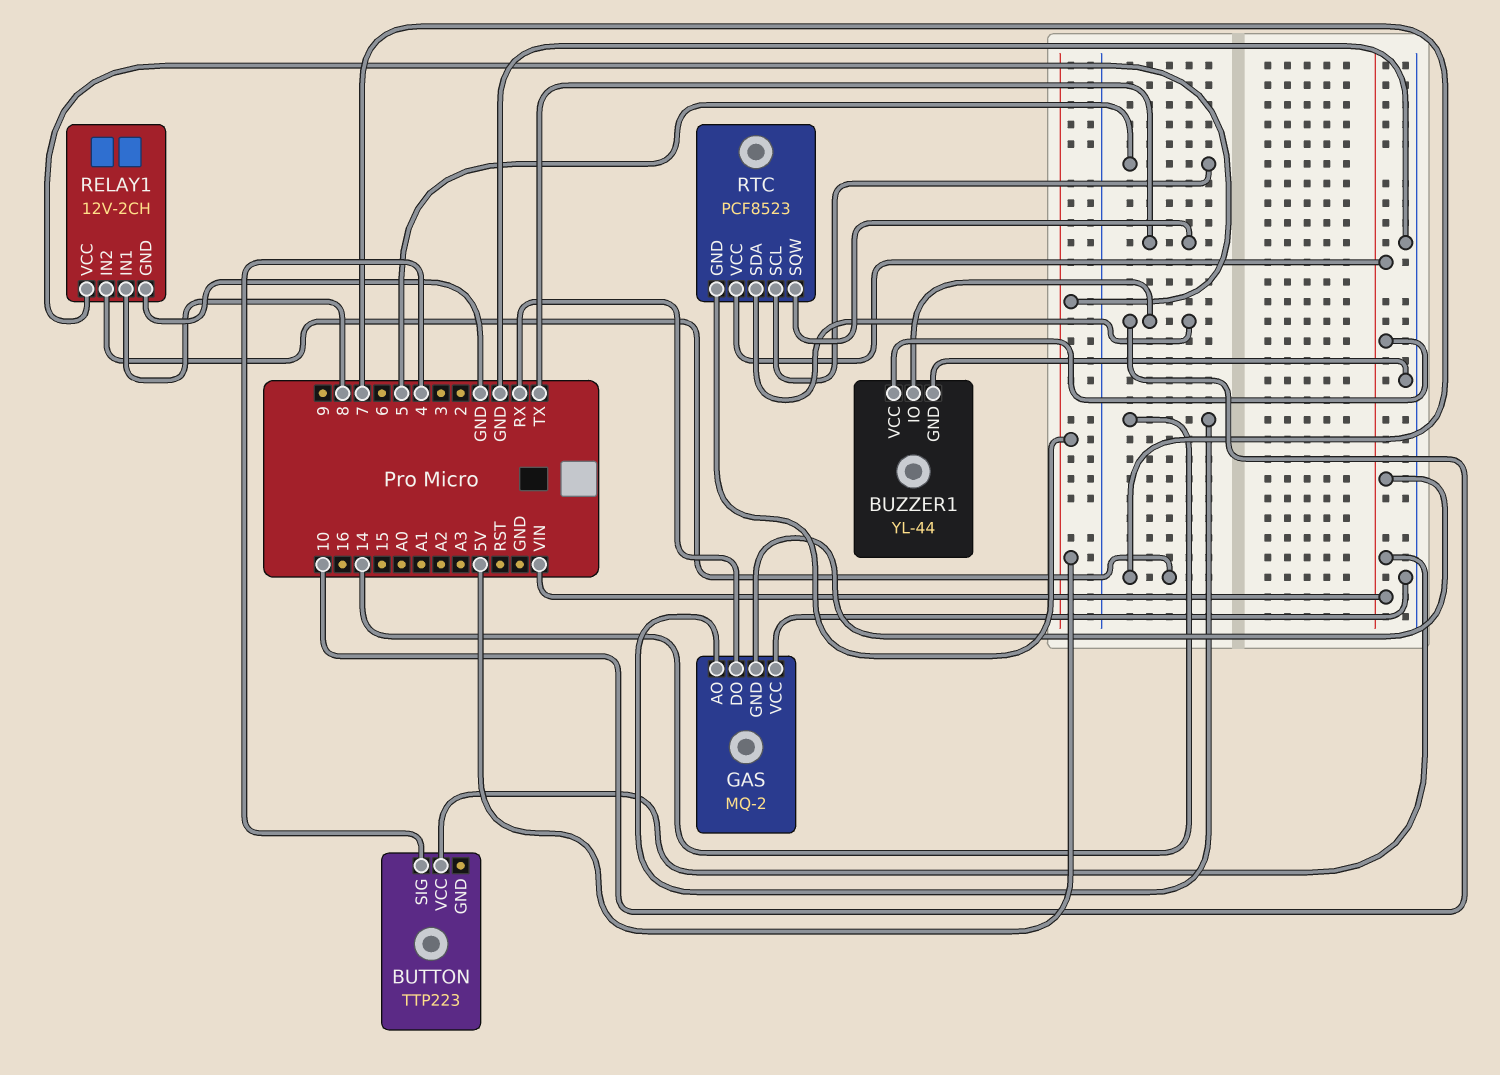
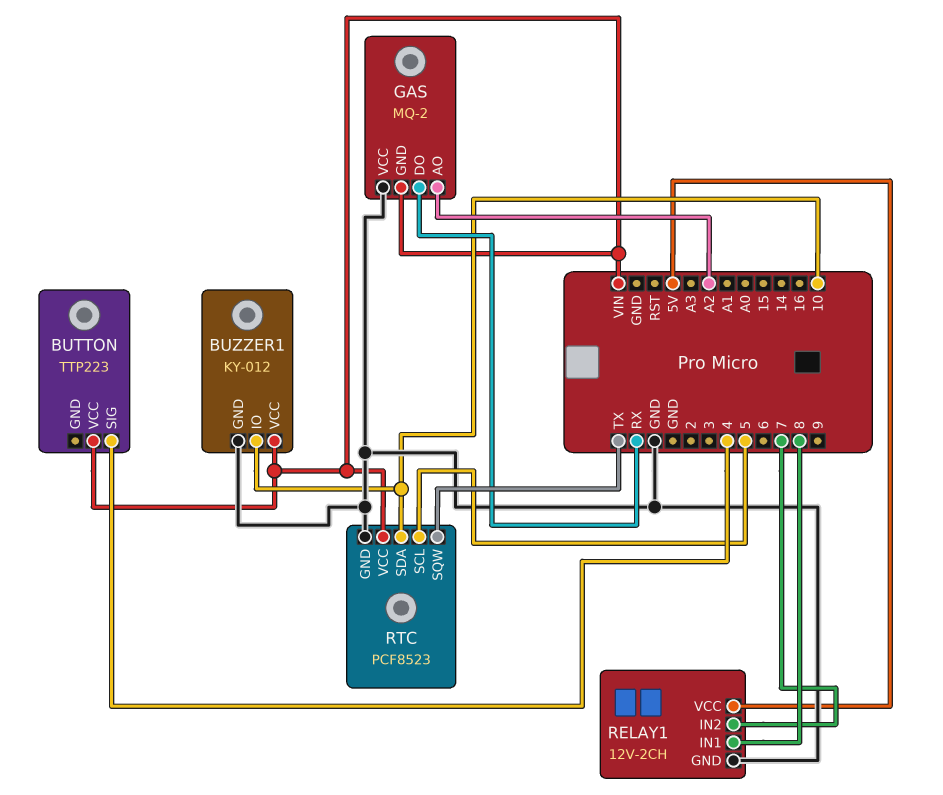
BUZZER1: YL-44 -> KY-012
GAS pin AO: 14 -> A2
RTC pin GND: 5V -> GND

